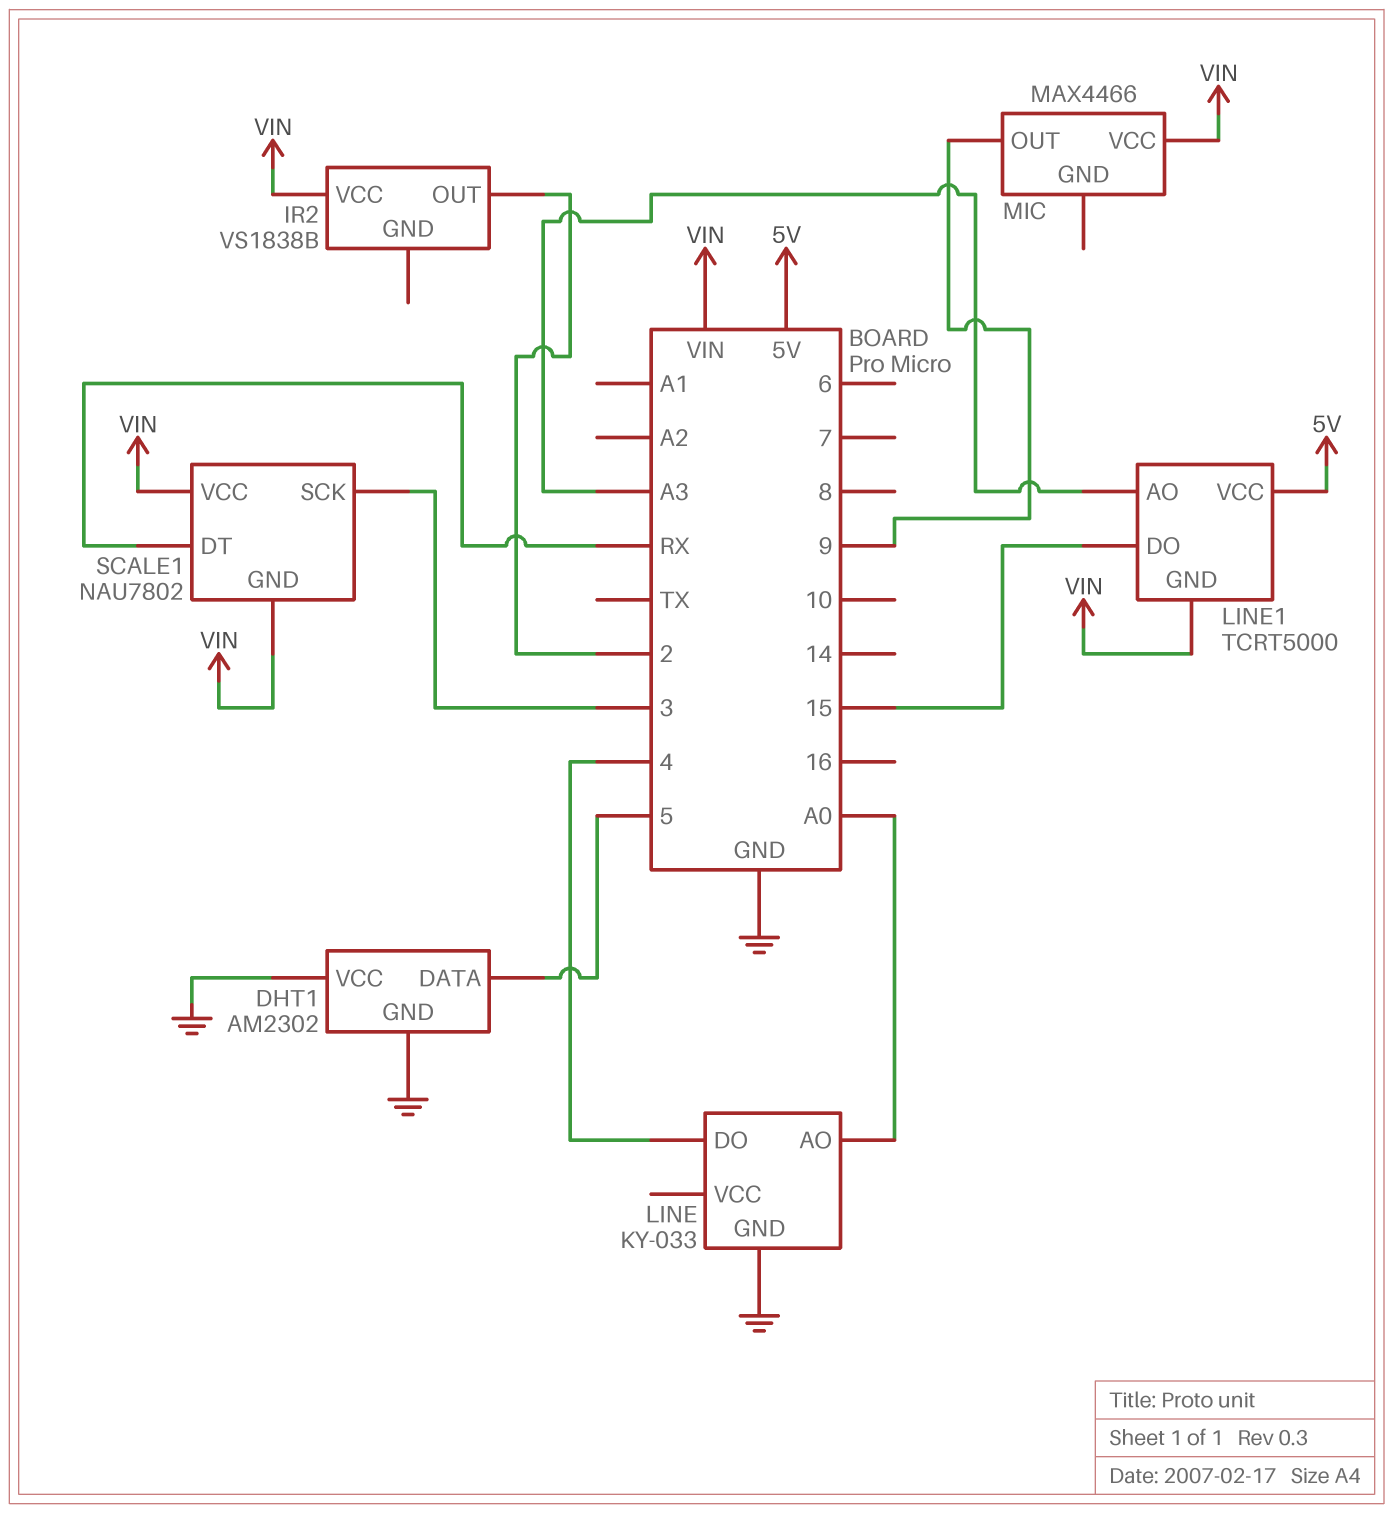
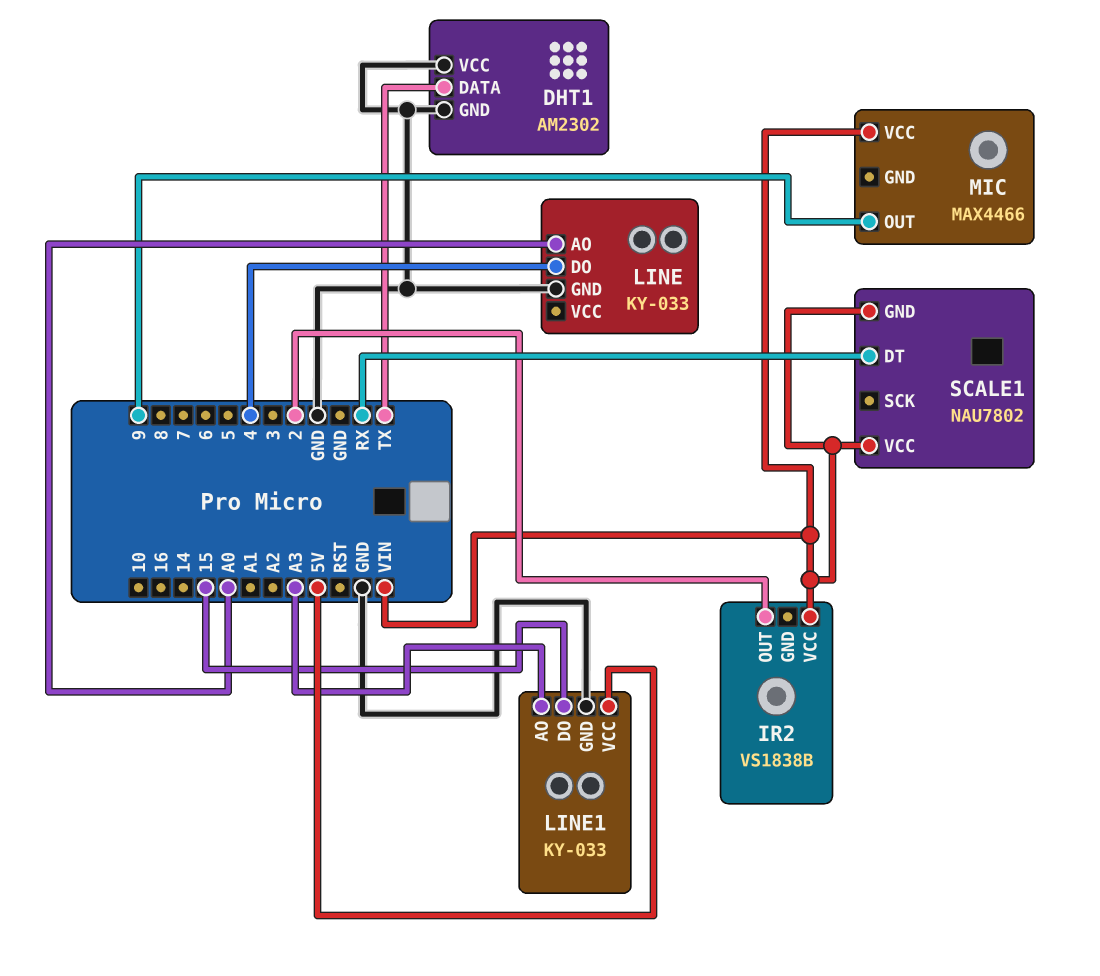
DHT1 pin DATA: 5 -> TX
LINE1: TCRT5000 -> KY-033
LINE1 pin GND: VIN -> GND
SCALE1 pin SCK: 3 -> none

